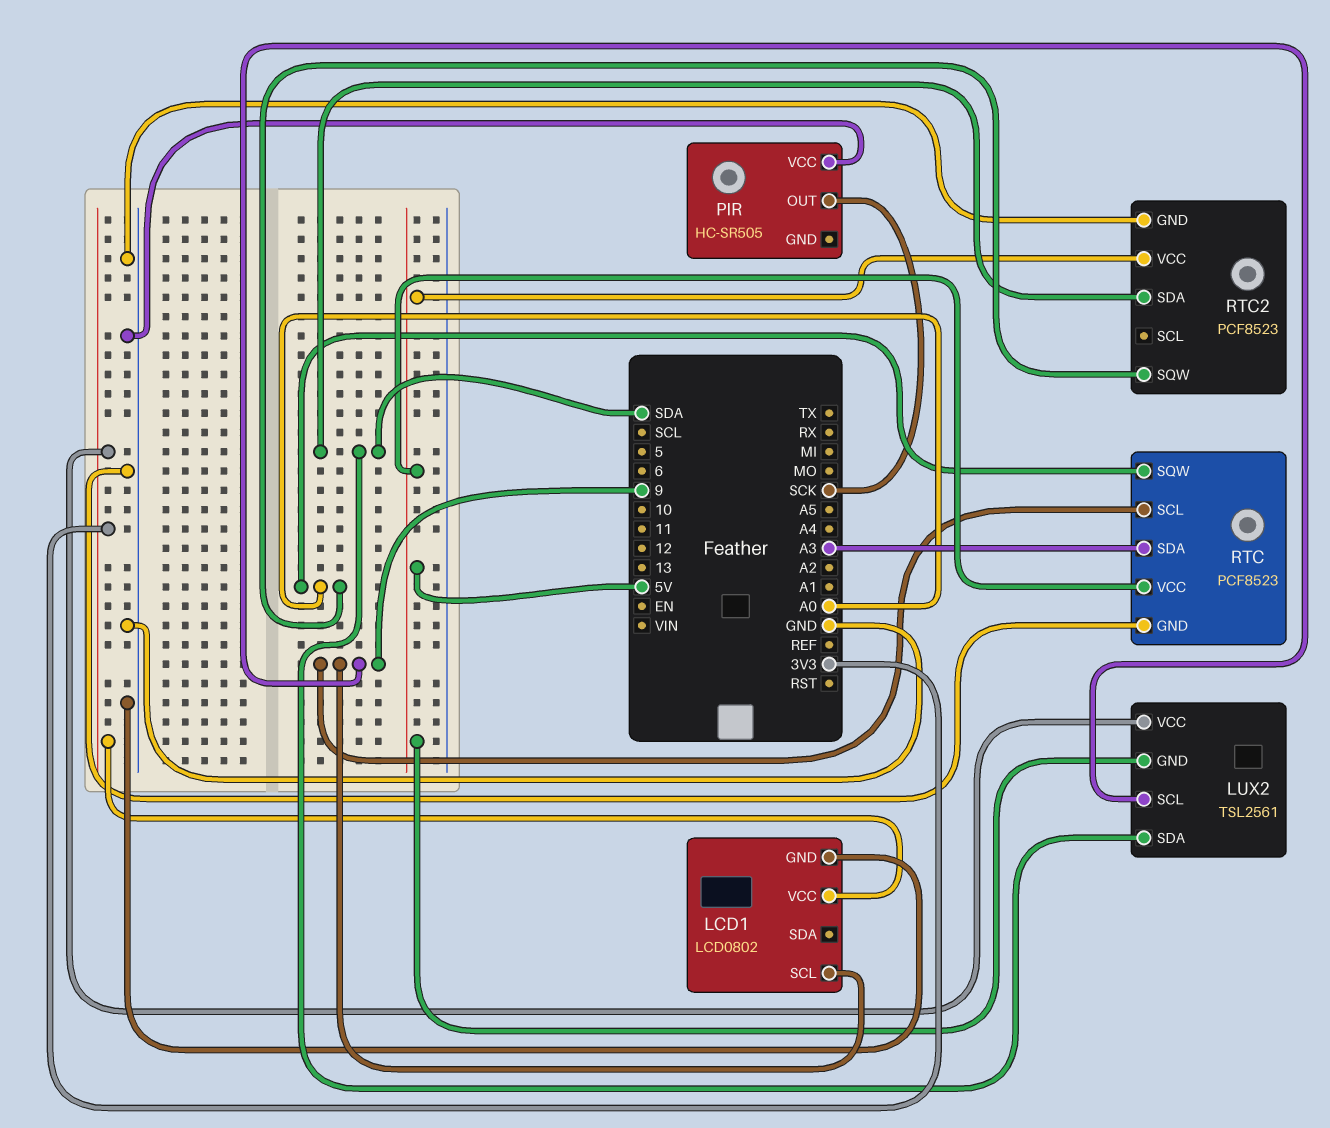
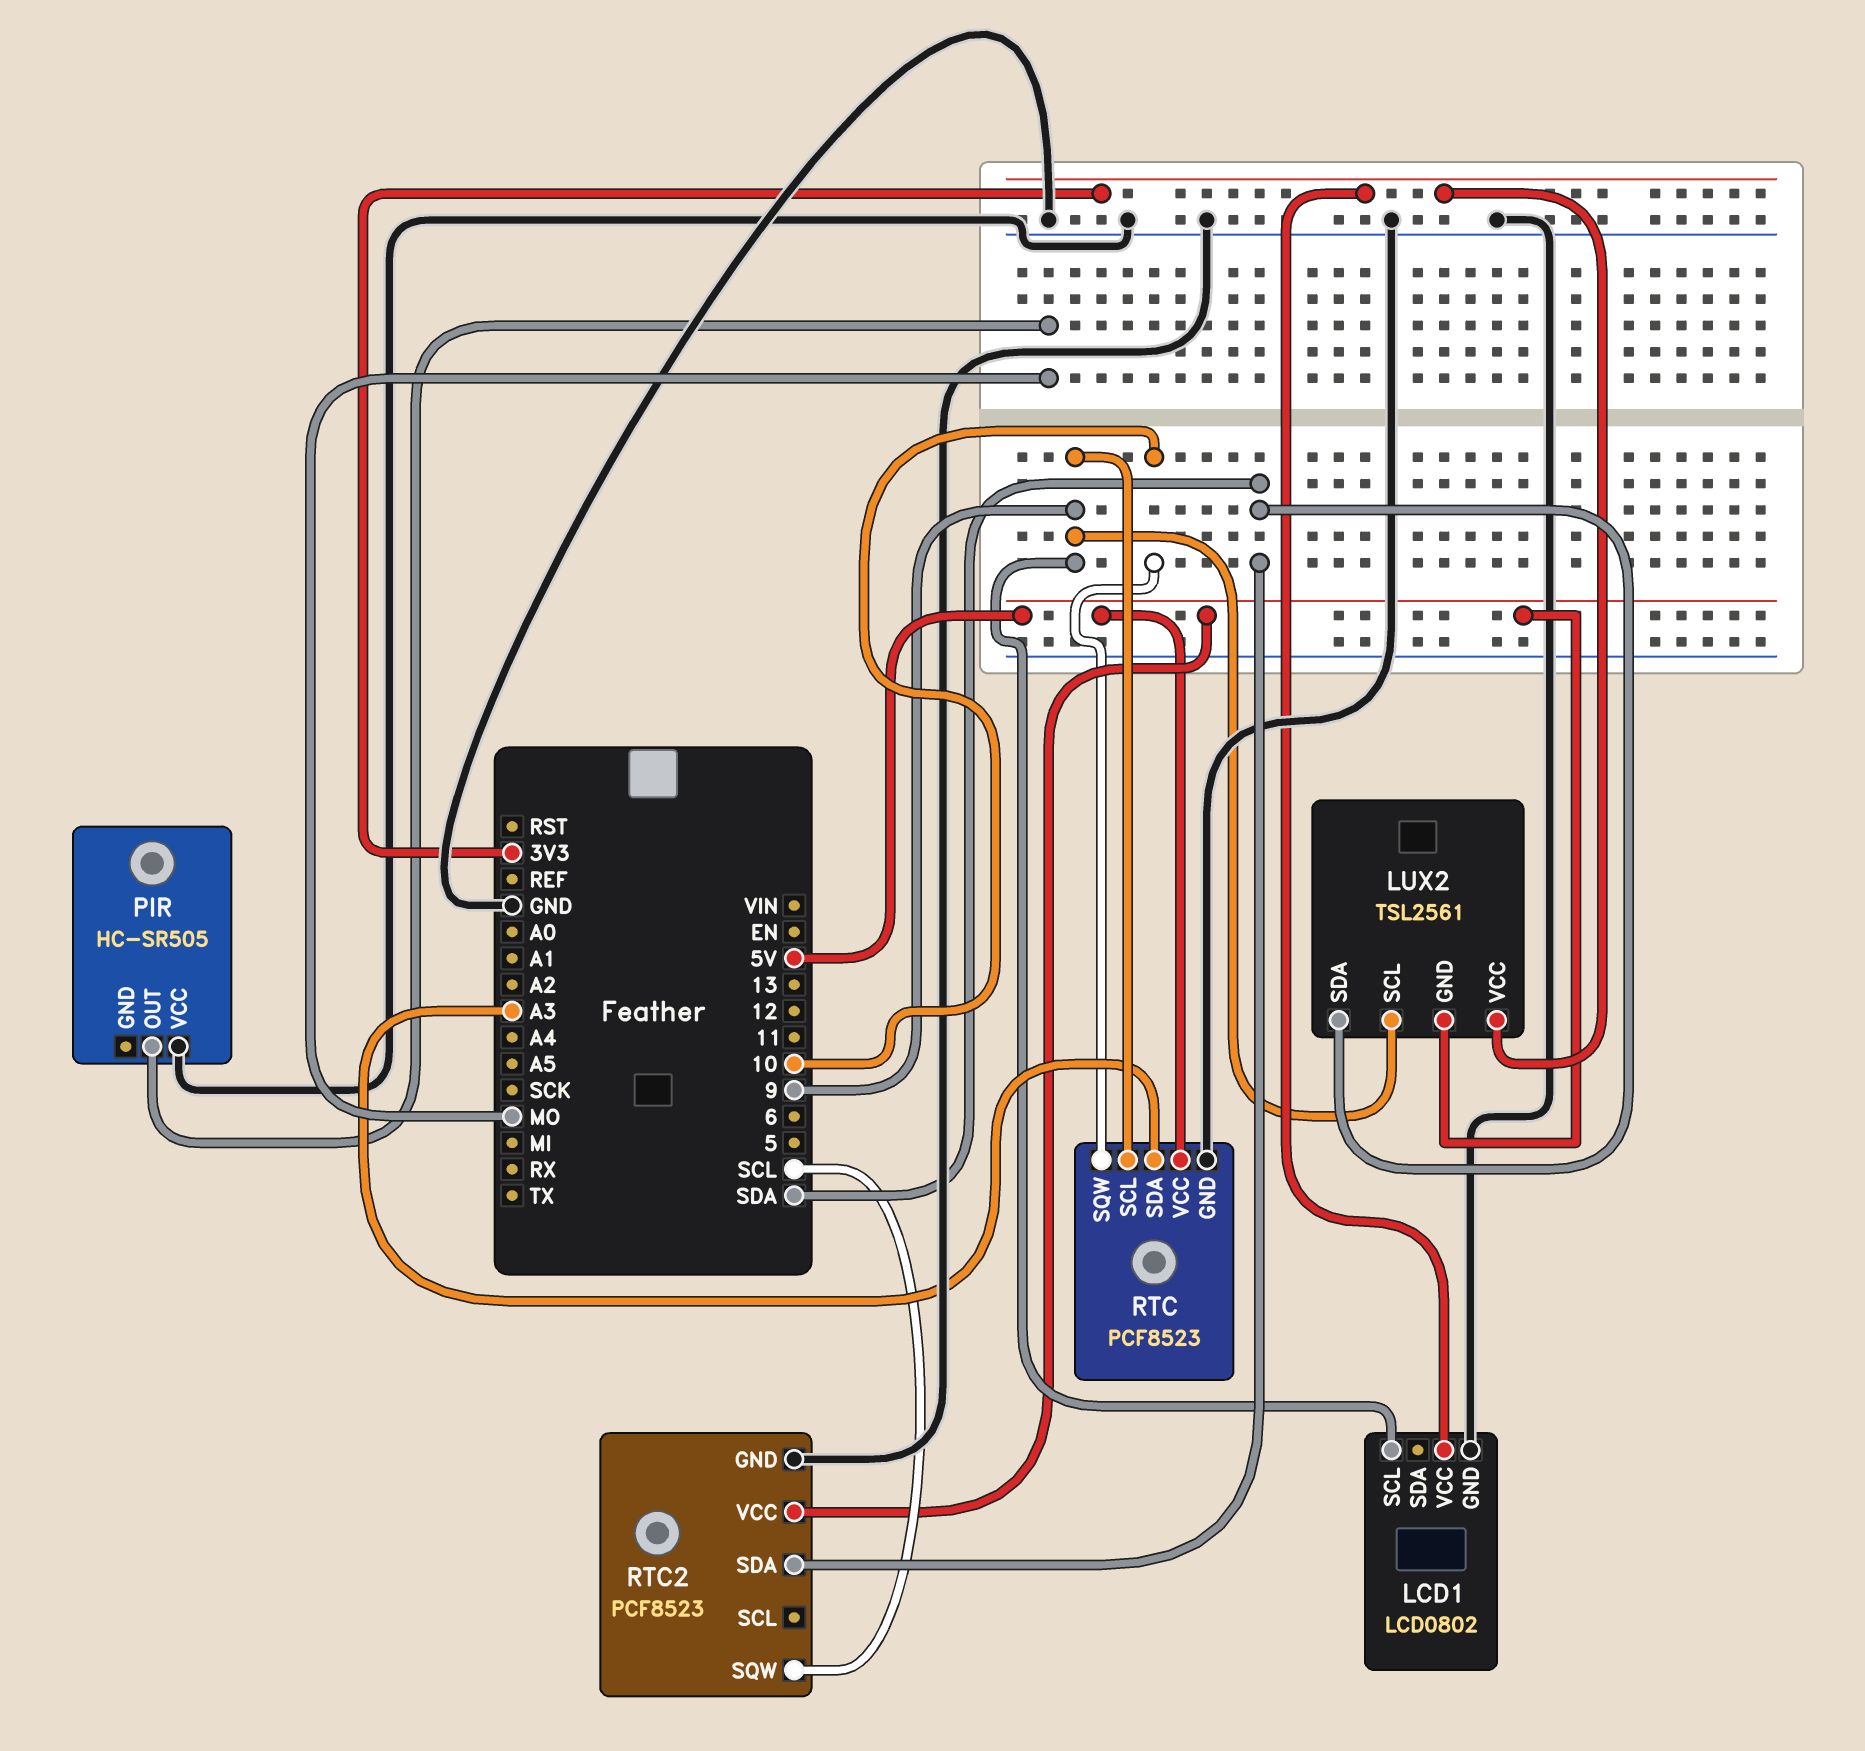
PIR pin OUT: SCK -> MO
RTC pin SQW: A0 -> 10
RTC2 pin SQW: A0 -> SCL

